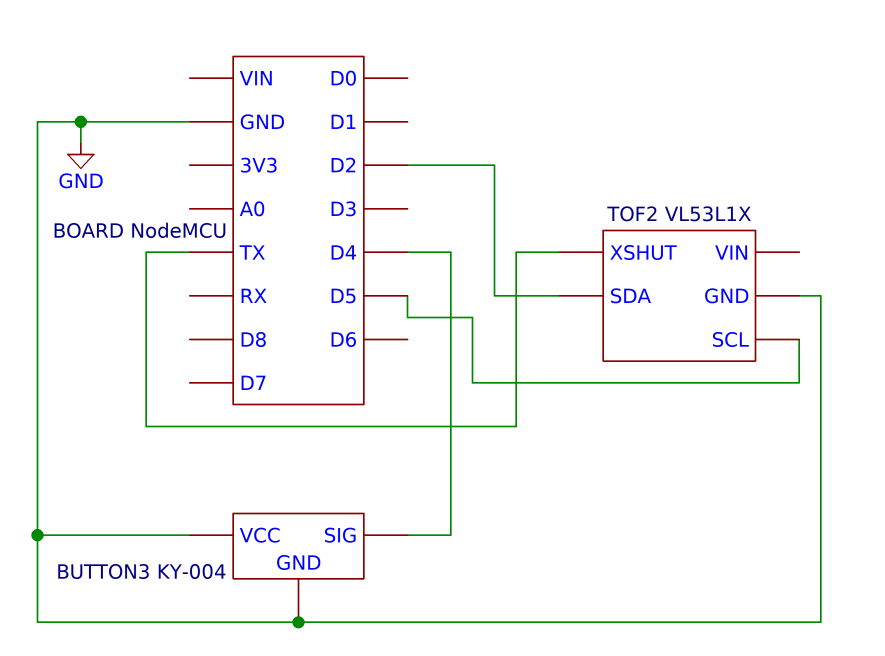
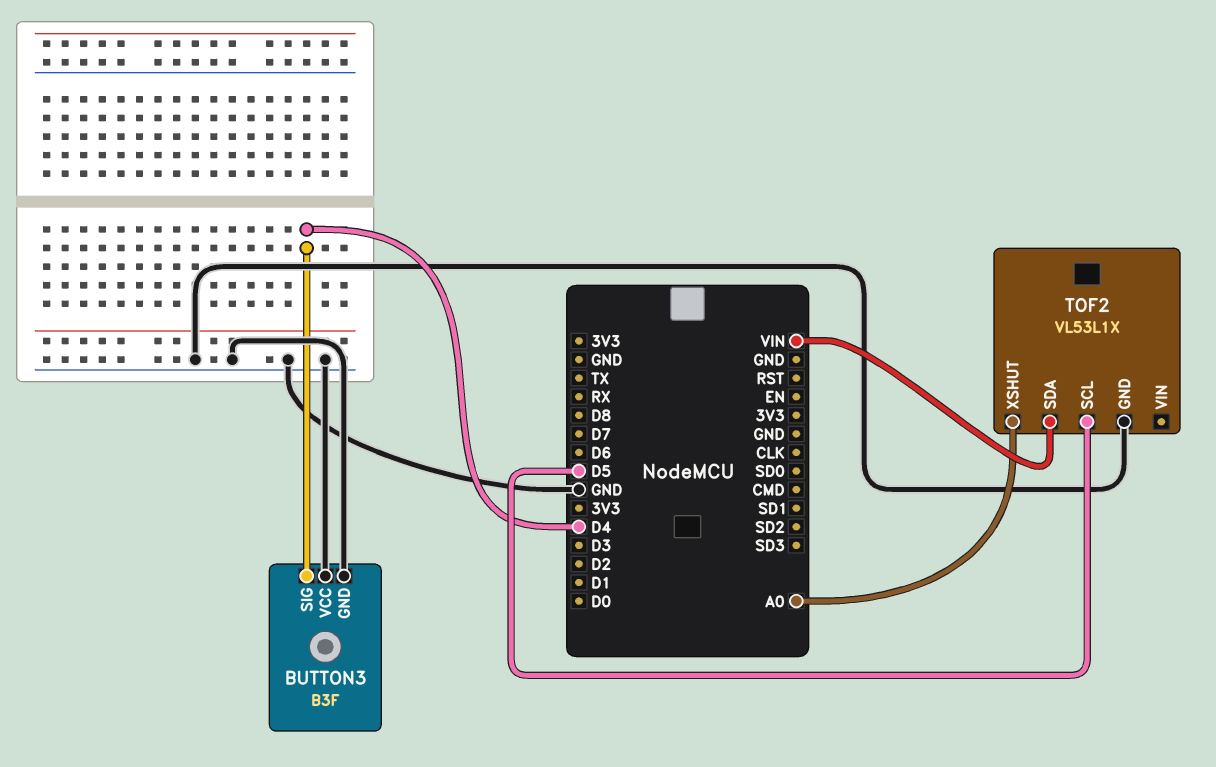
BUTTON3: KY-004 -> B3F
TOF2 pin SDA: D2 -> VIN
TOF2 pin XSHUT: TX -> A0

